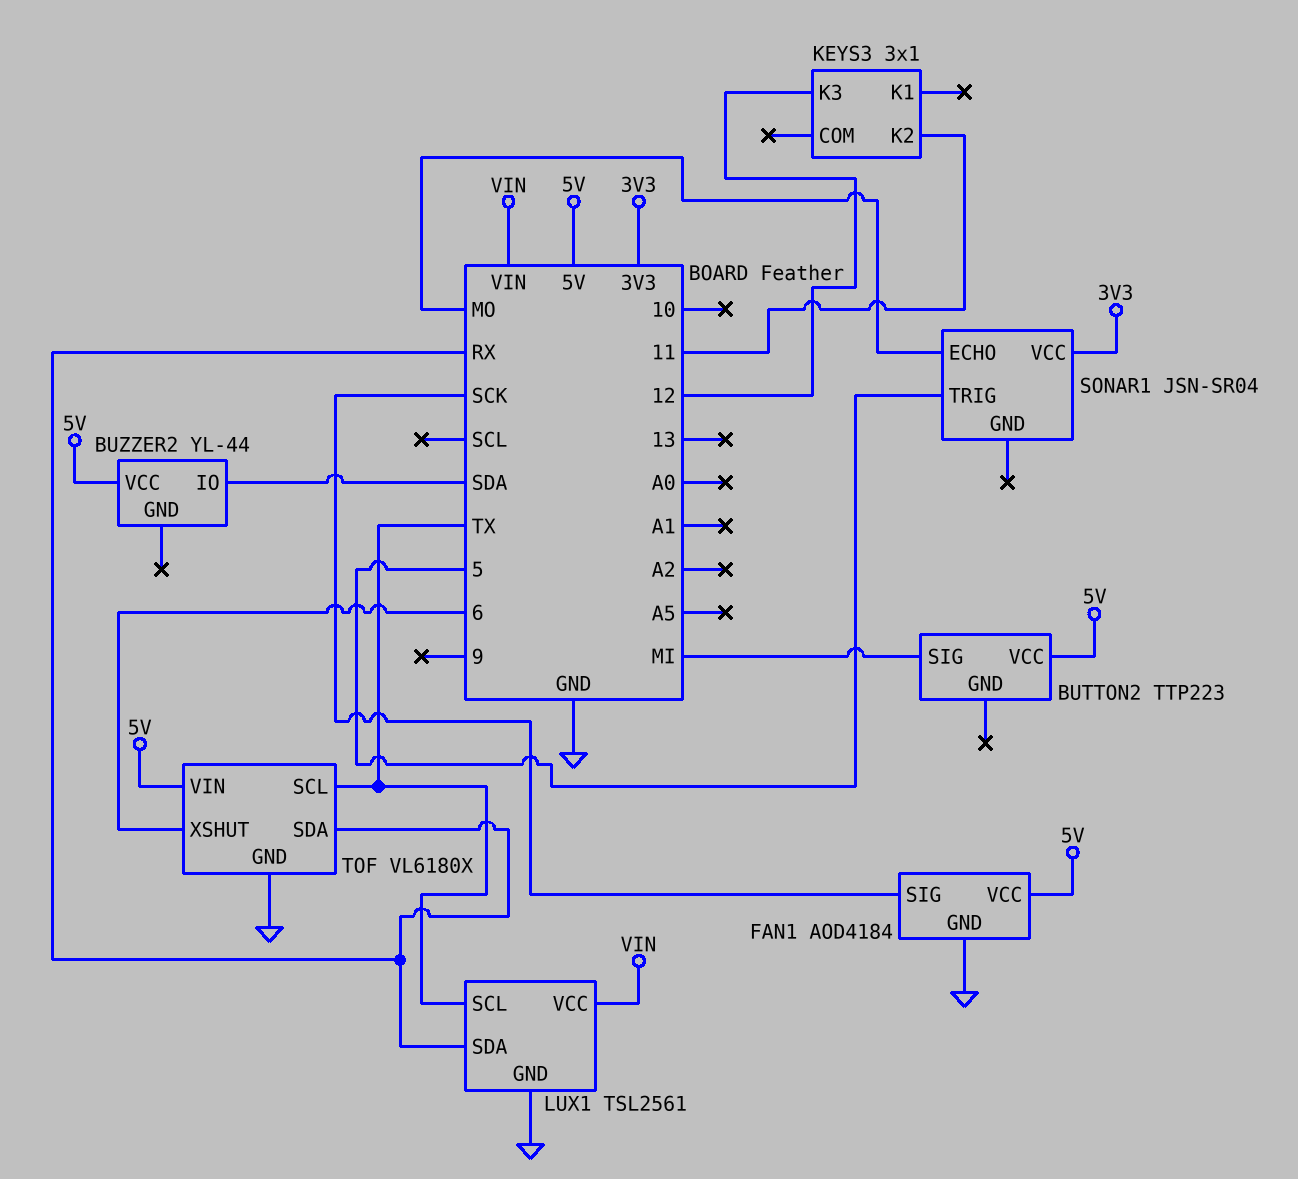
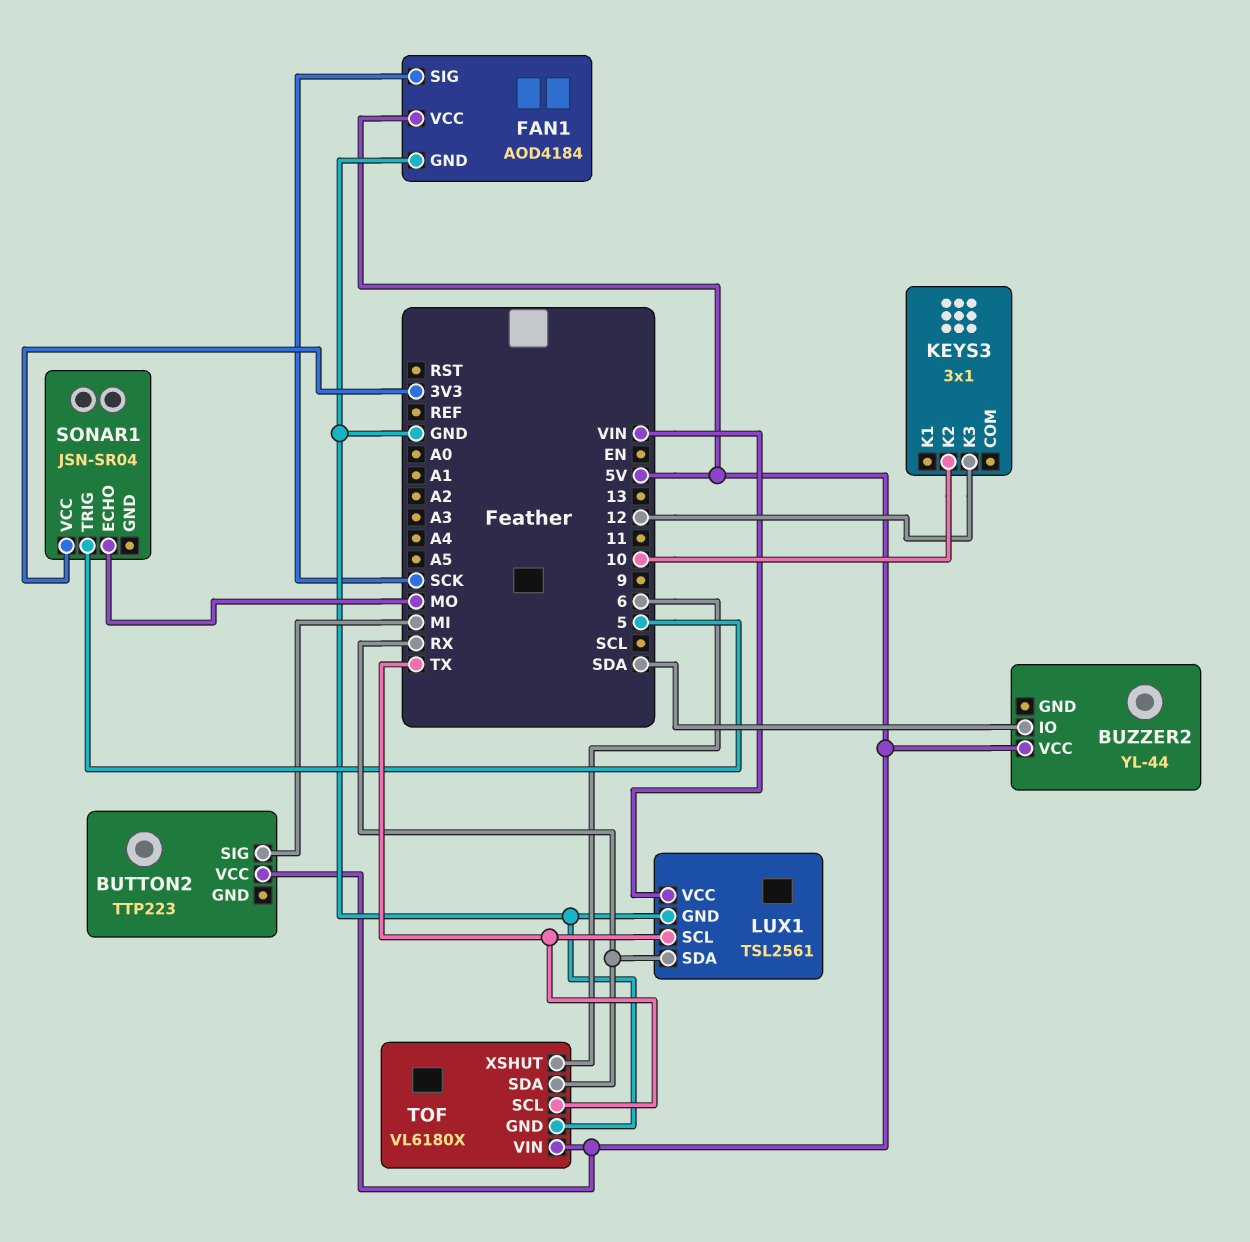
KEYS3 pin K2: 11 -> 10

